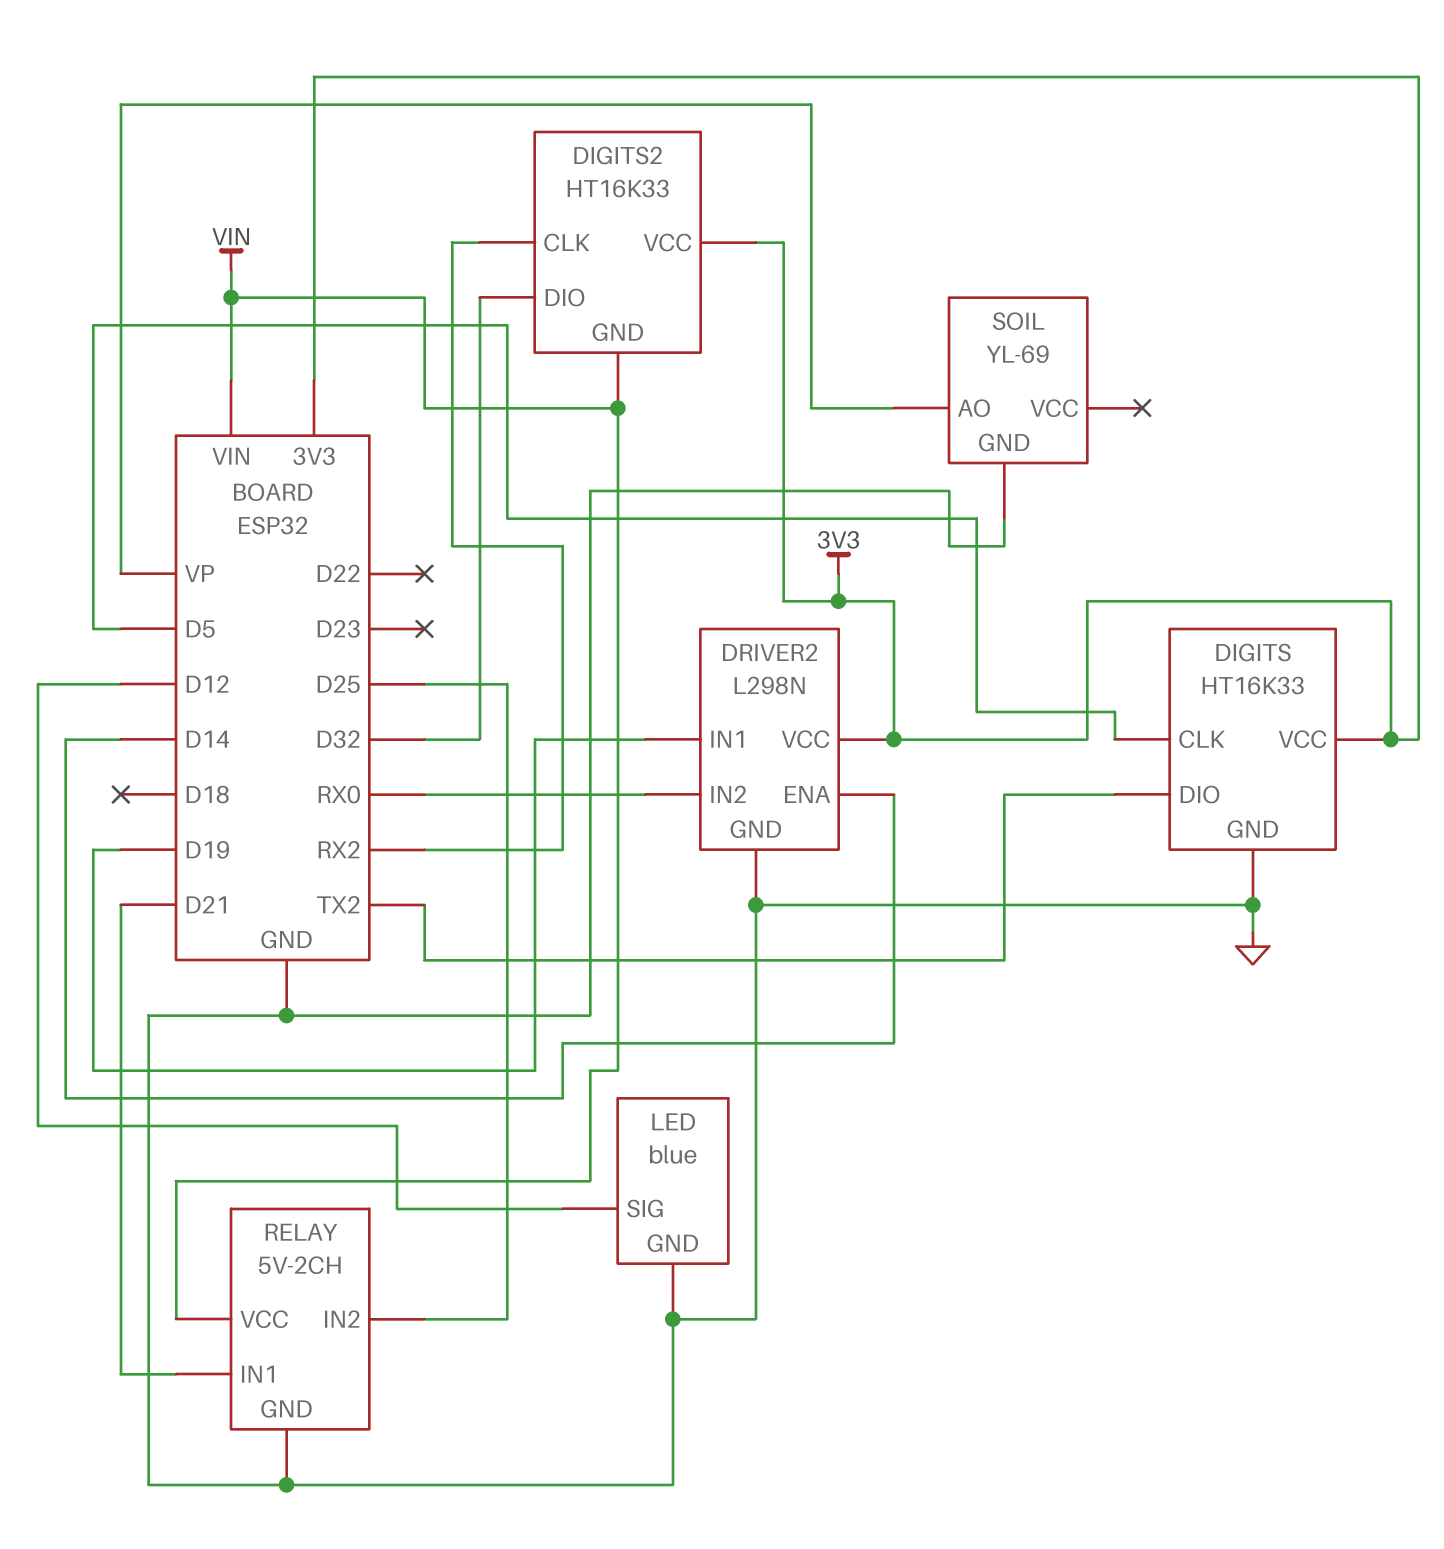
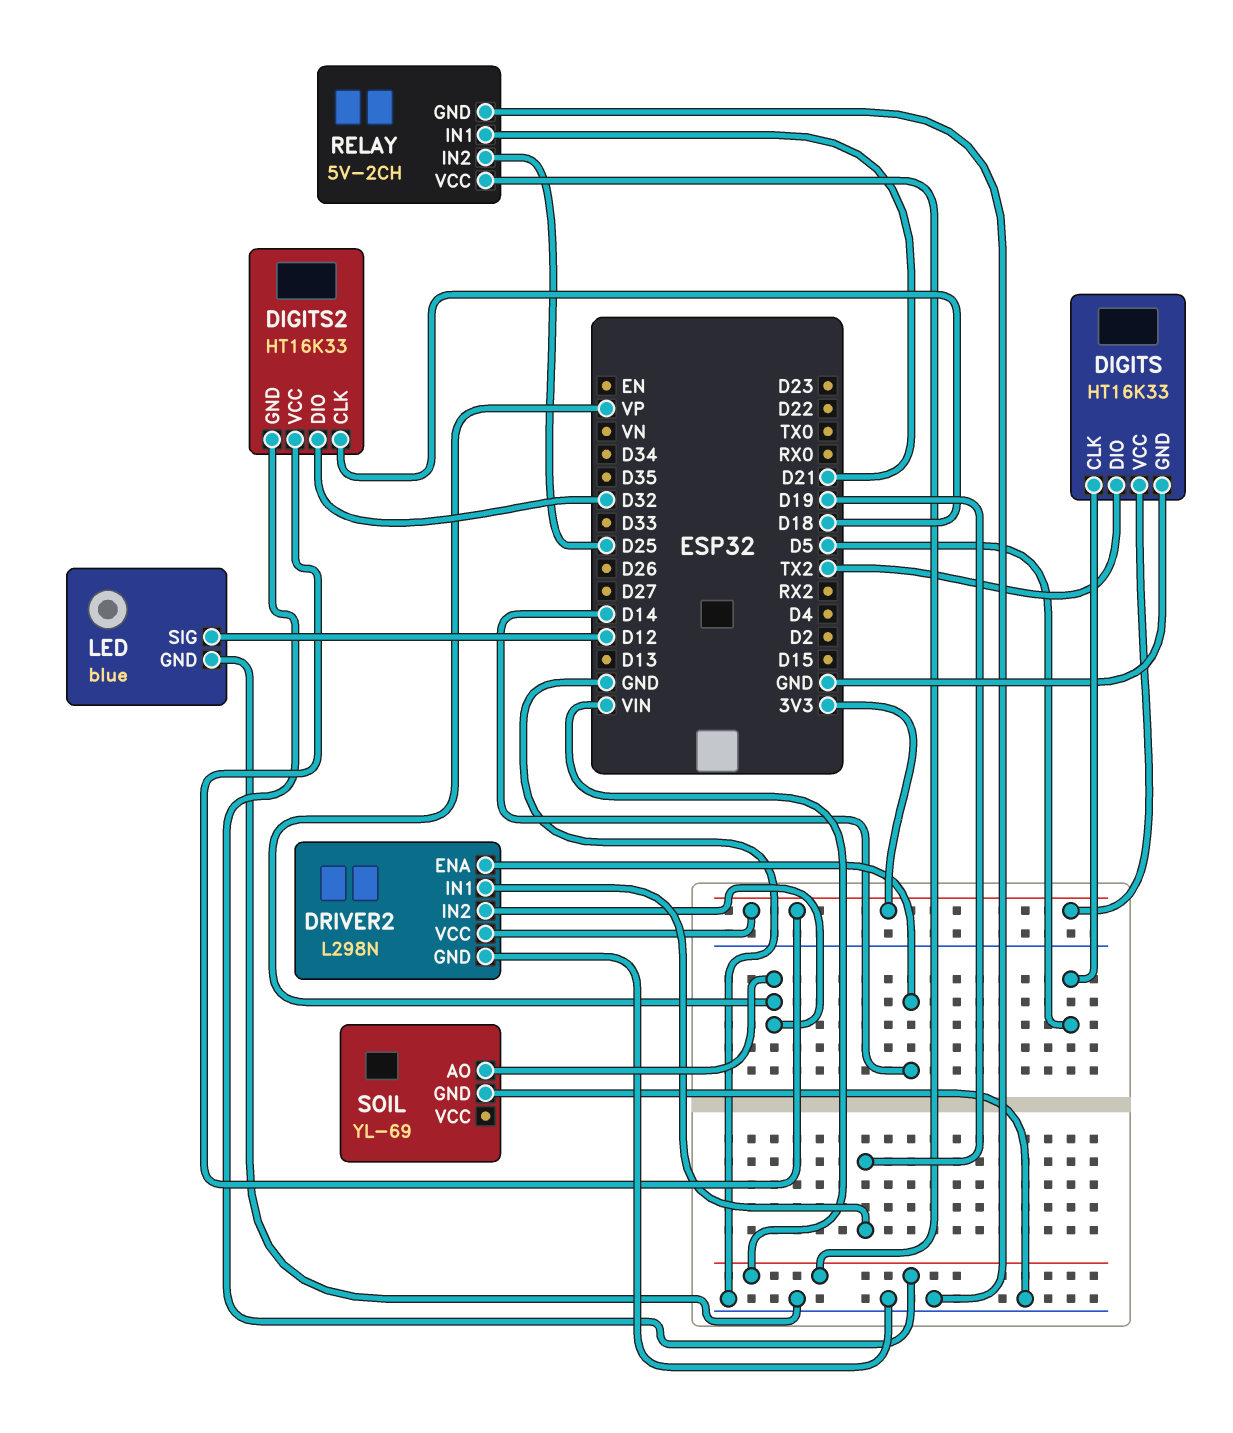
DIGITS2 pin CLK: RX2 -> D18
DRIVER2 pin IN2: RX0 -> VP

